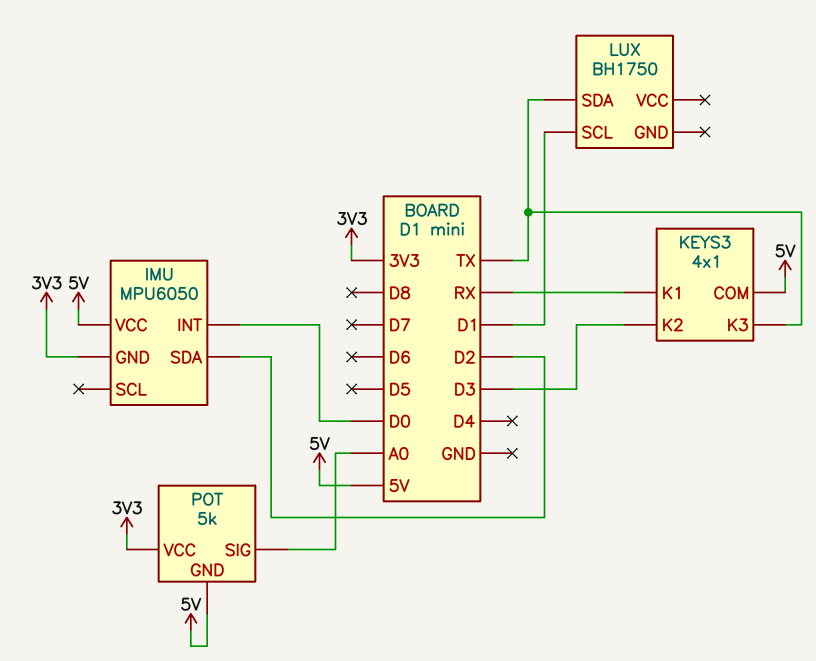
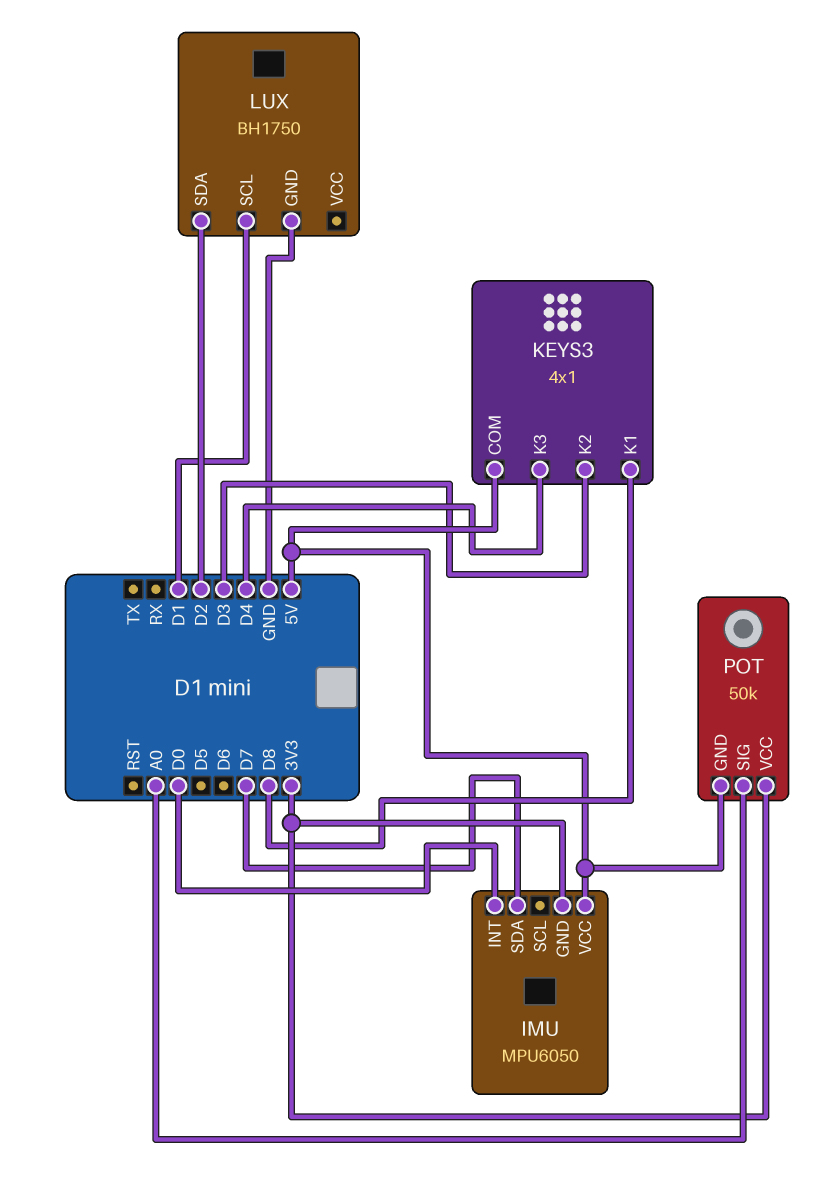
IMU pin SDA: D2 -> D7
KEYS3 pin K1: RX -> D8
KEYS3 pin K3: TX -> D4
LUX pin GND: none -> GND
LUX pin SDA: TX -> D2
POT: 5k -> 50k

